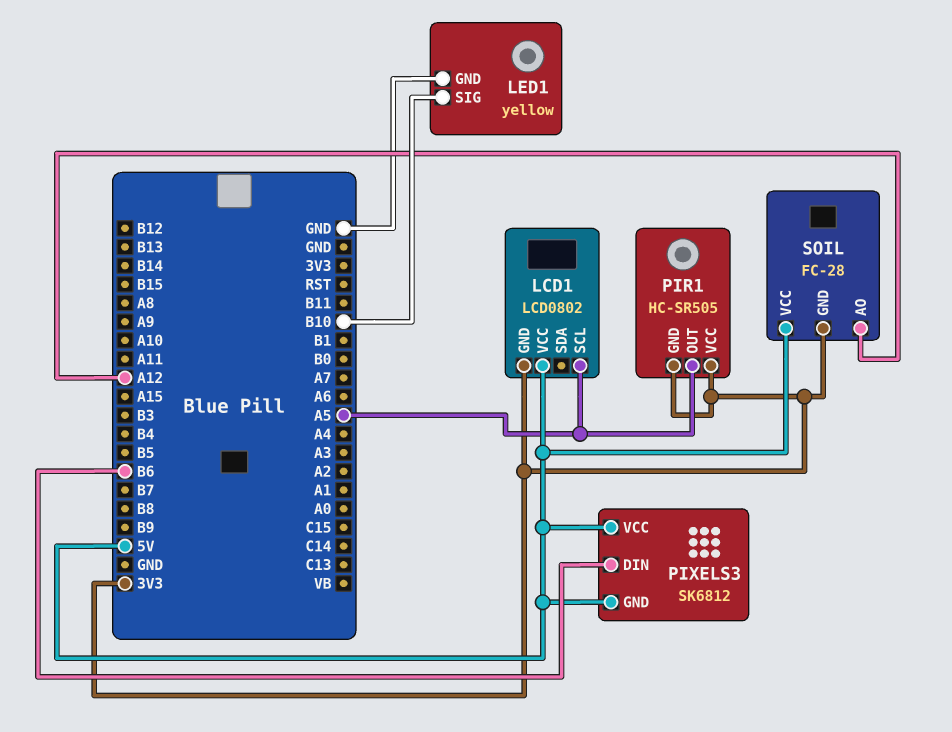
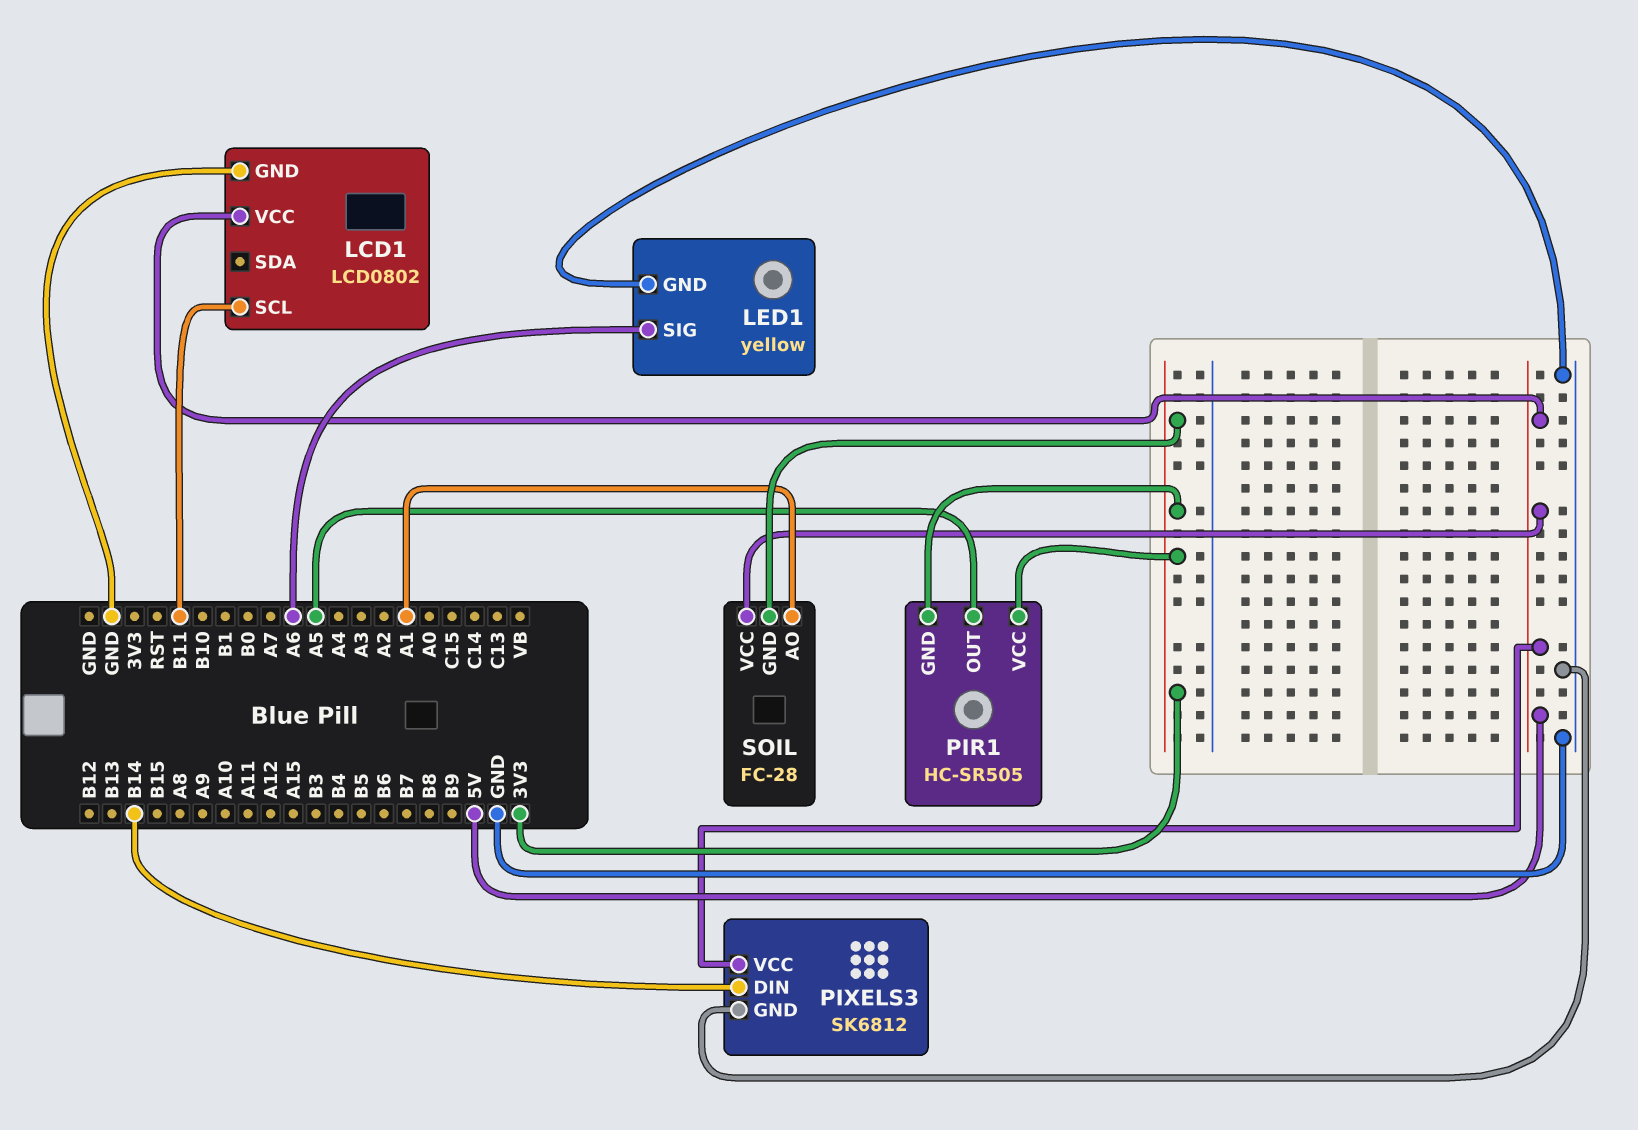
LCD1 pin GND: 3V3 -> GND
LCD1 pin SCL: A5 -> B11
LED1 pin SIG: B10 -> A6
PIXELS3 pin DIN: B6 -> B14
PIXELS3 pin GND: 5V -> GND
SOIL pin AO: A12 -> A1

